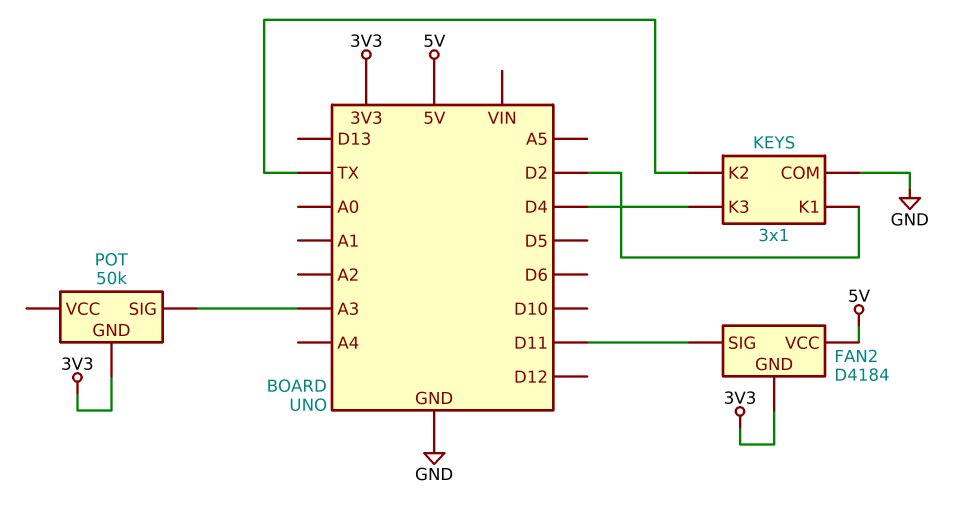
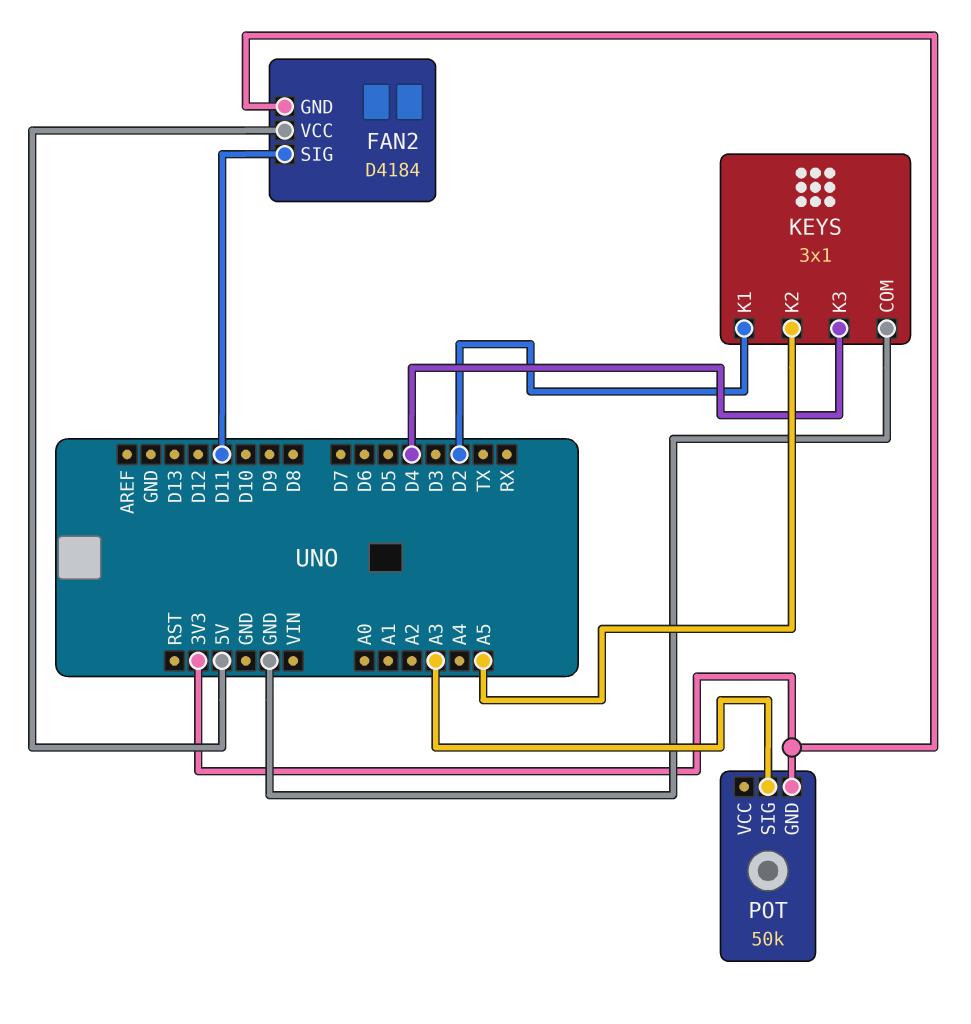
KEYS pin K2: TX -> A5

